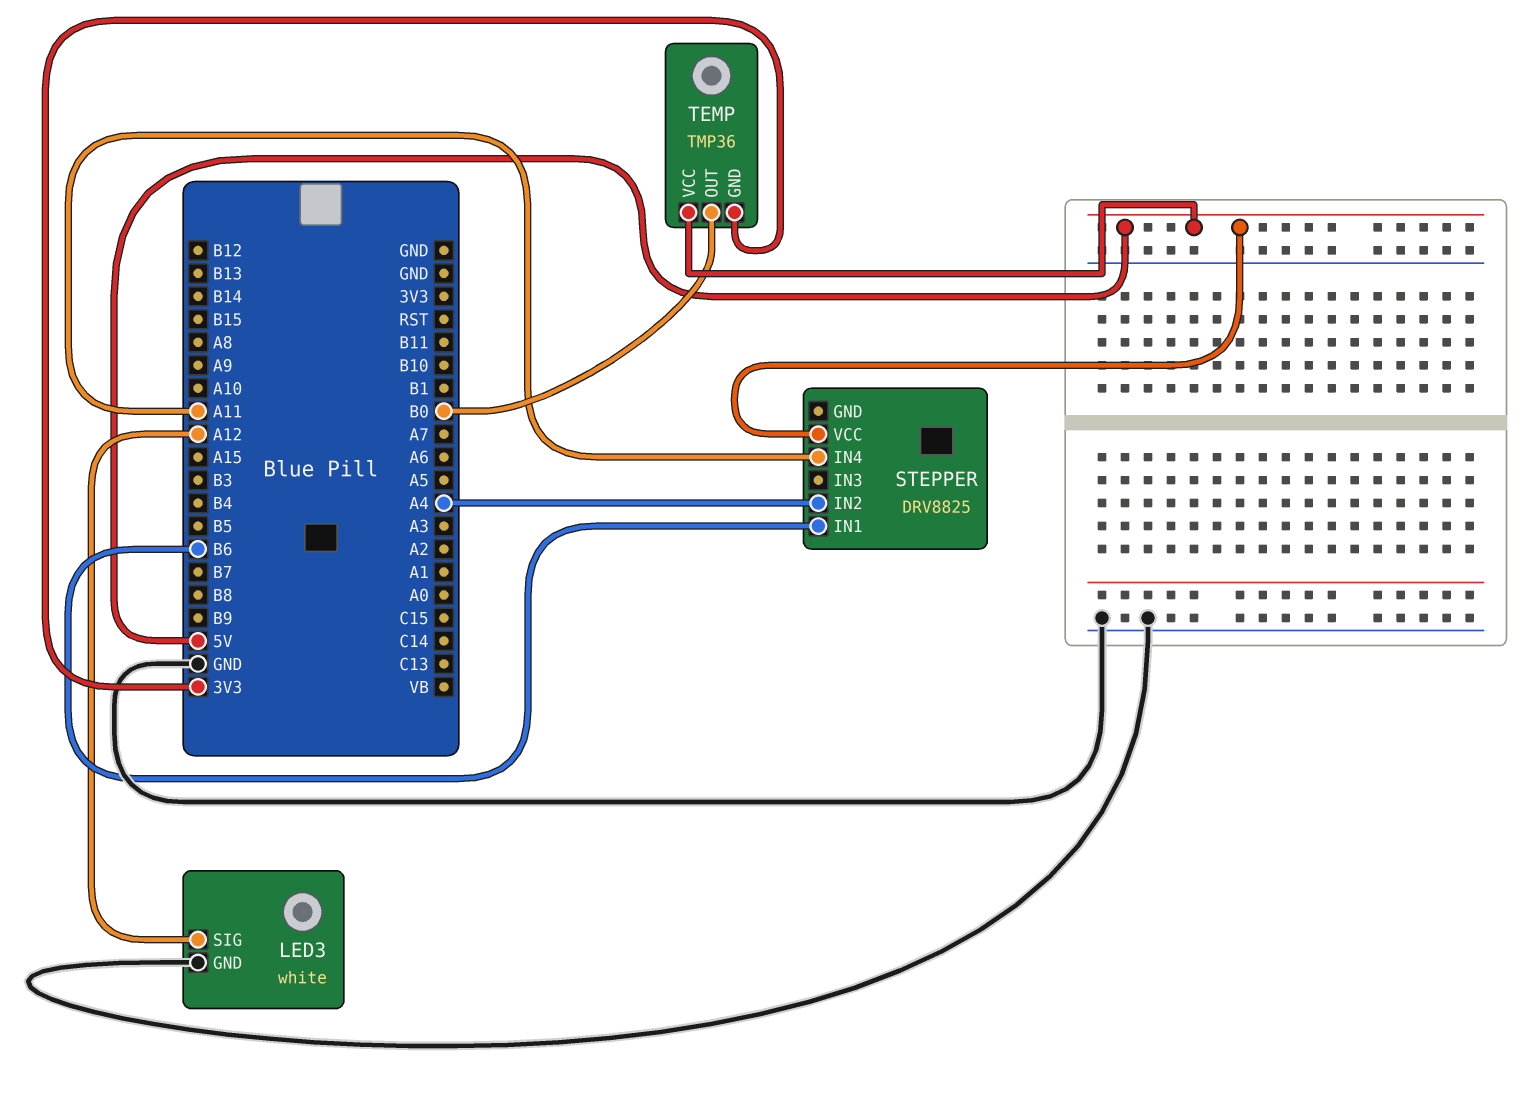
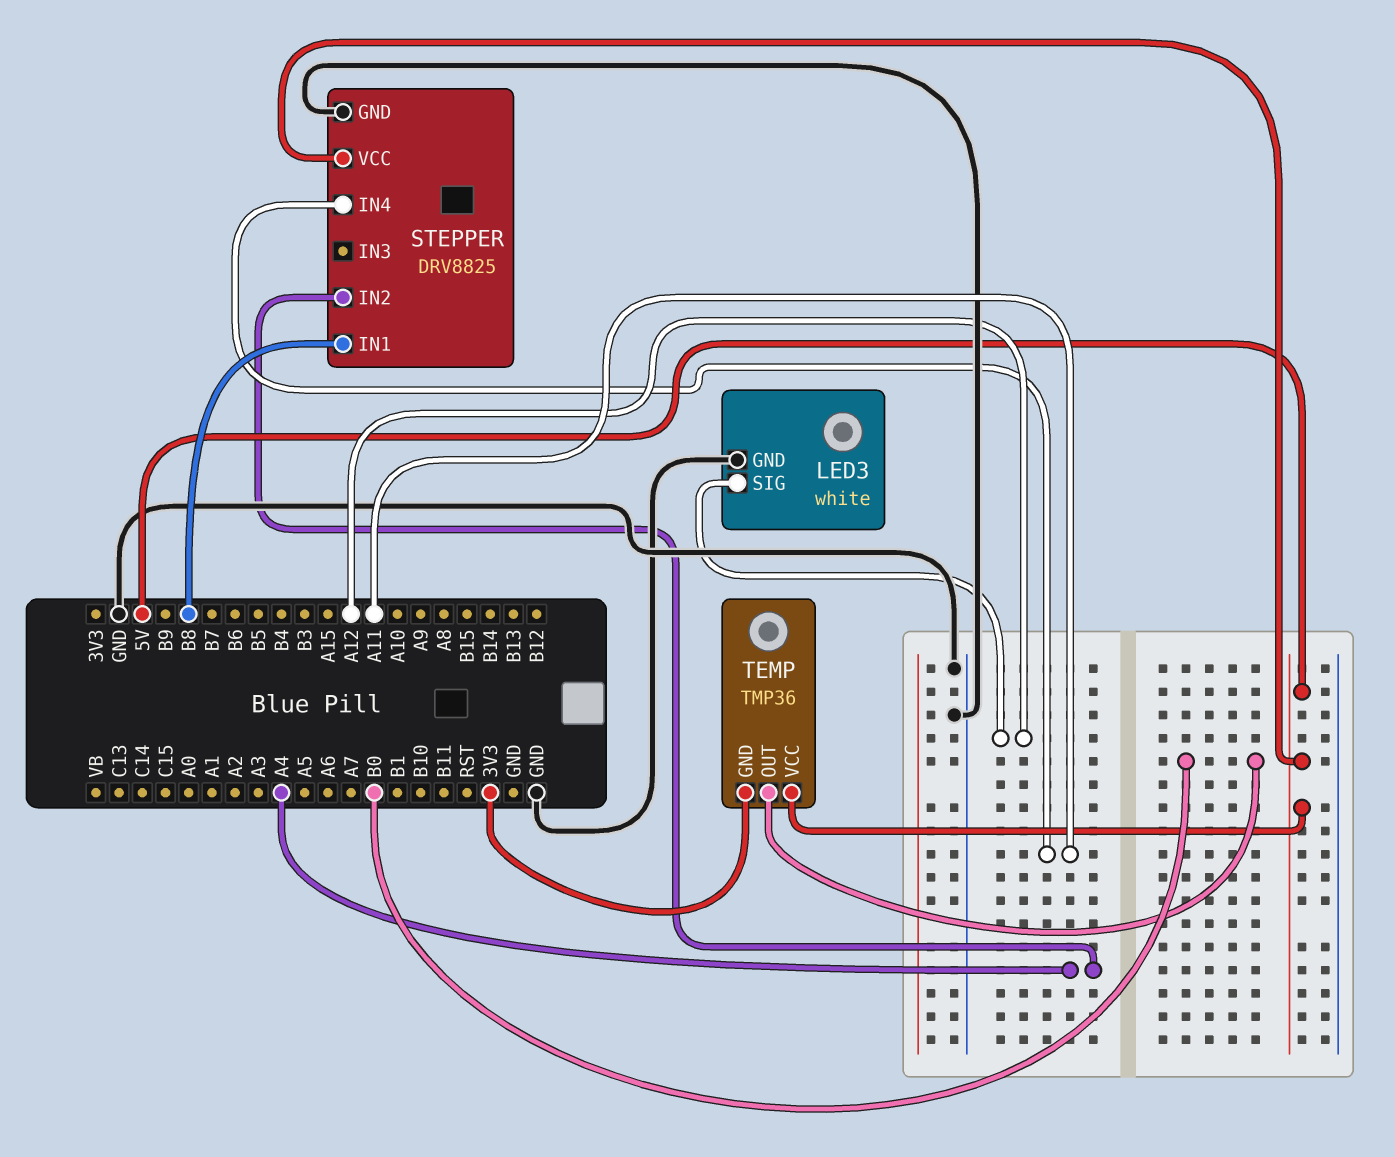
STEPPER pin GND: none -> GND
STEPPER pin IN1: B6 -> B8

